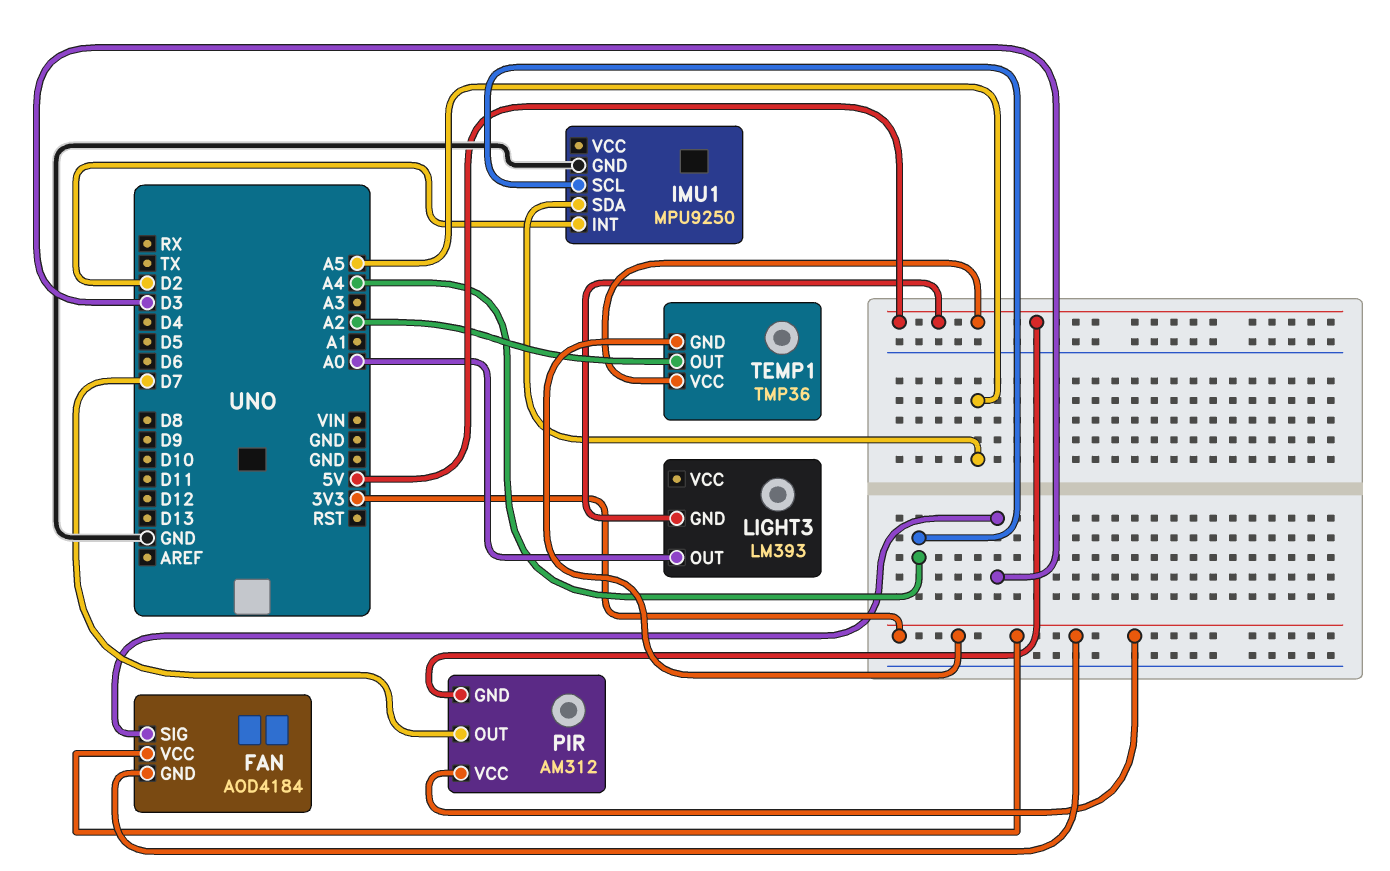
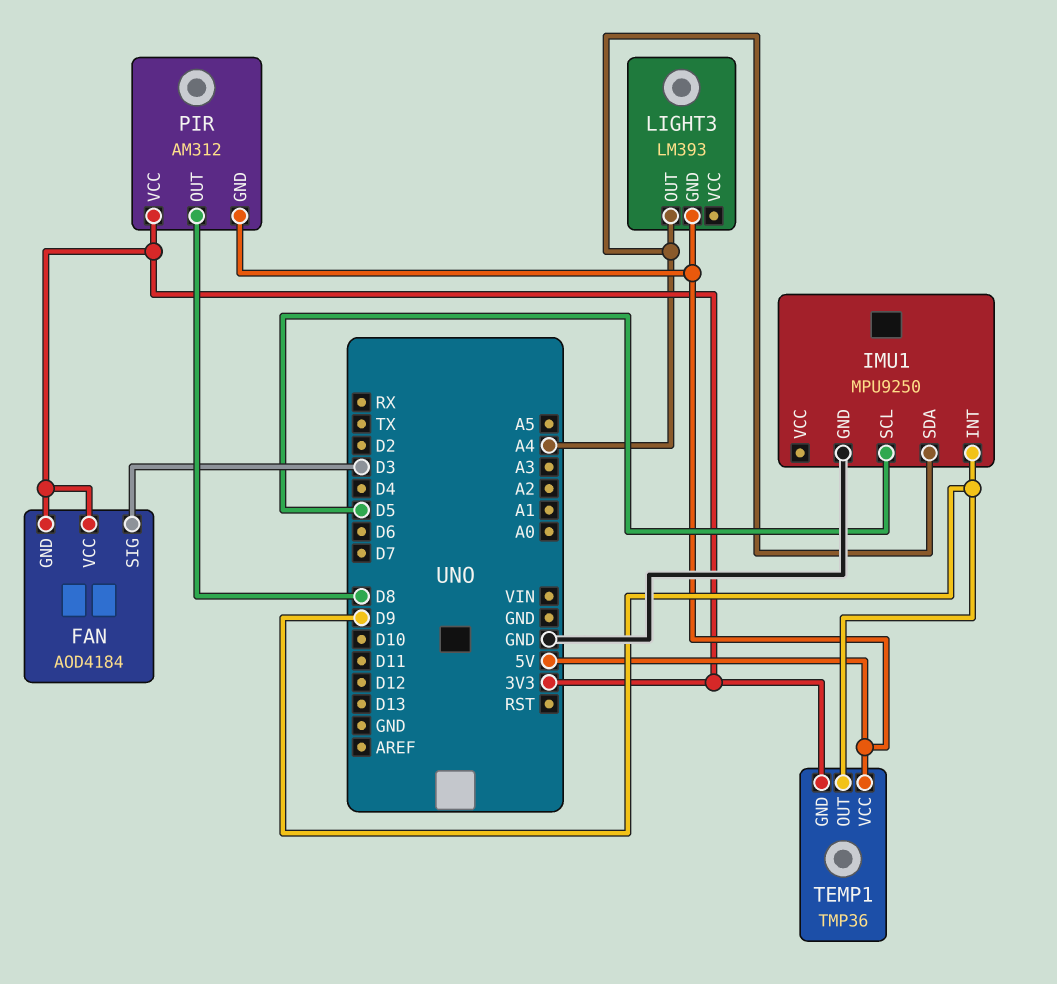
IMU1 pin INT: D2 -> D9
IMU1 pin SCL: A4 -> D5
IMU1 pin SDA: A5 -> A4
LIGHT3 pin OUT: A0 -> A4
PIR pin OUT: D7 -> D8
TEMP1 pin OUT: A2 -> D9

